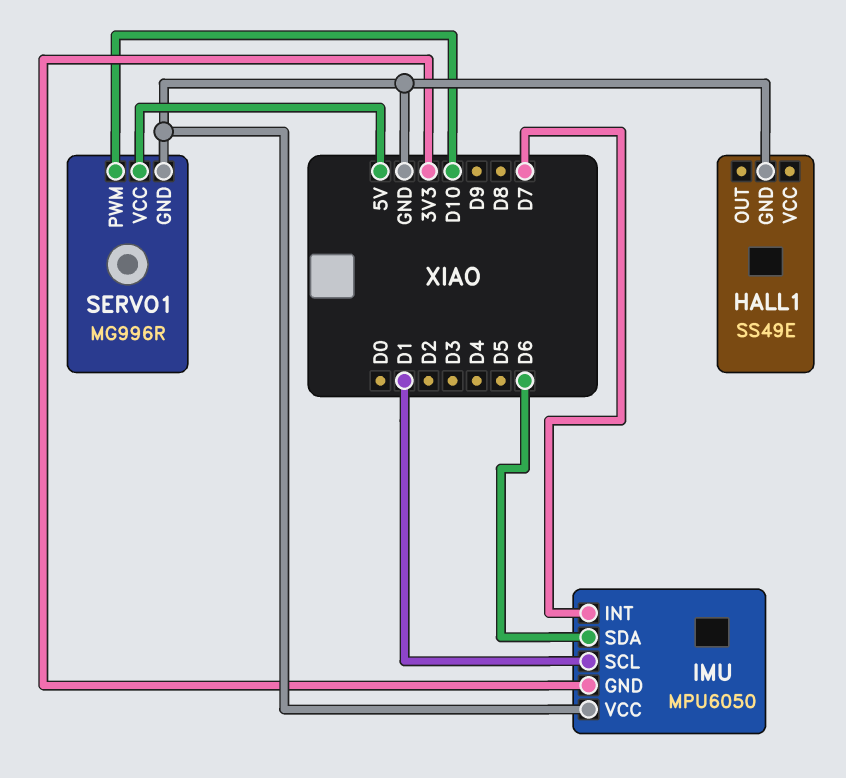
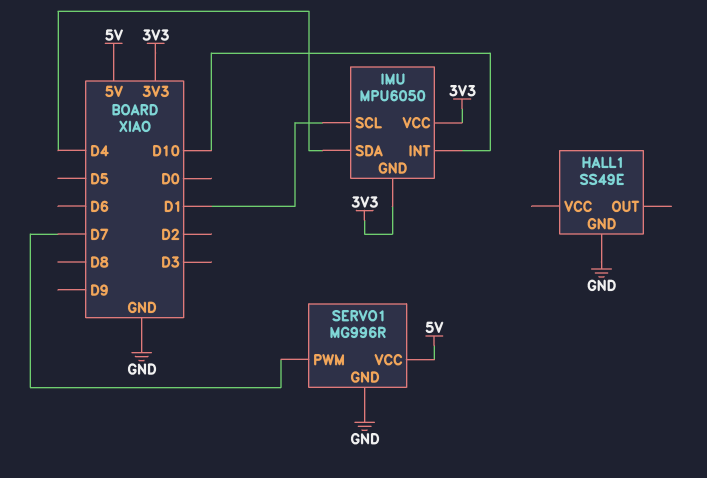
IMU pin INT: D7 -> D10
IMU pin SDA: D6 -> D4
IMU pin VCC: GND -> 3V3
SERVO1 pin PWM: D10 -> D7

